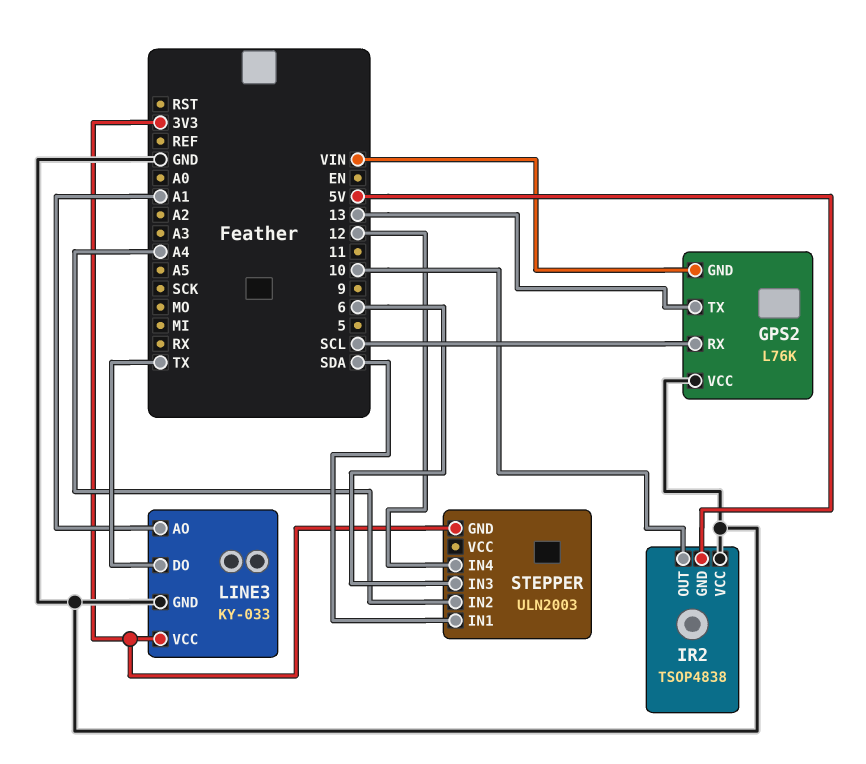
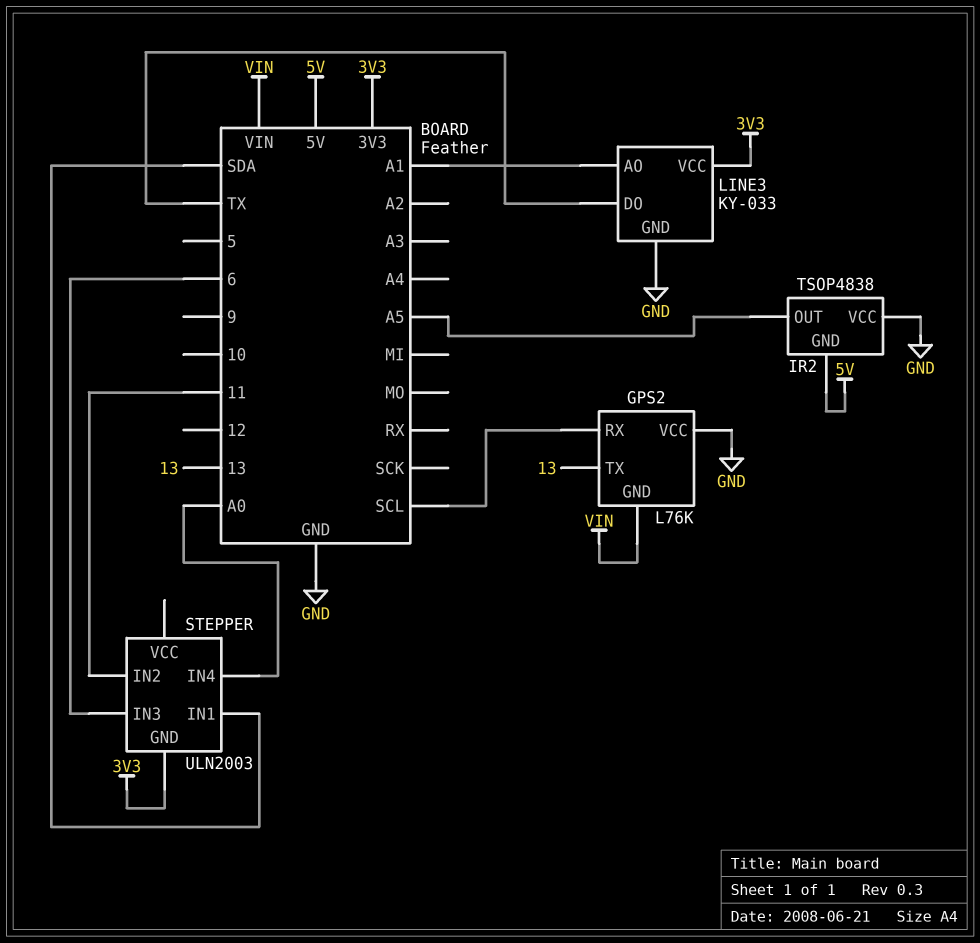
IR2 pin OUT: 10 -> A5
STEPPER pin IN2: A4 -> 11
STEPPER pin IN4: 12 -> A0

